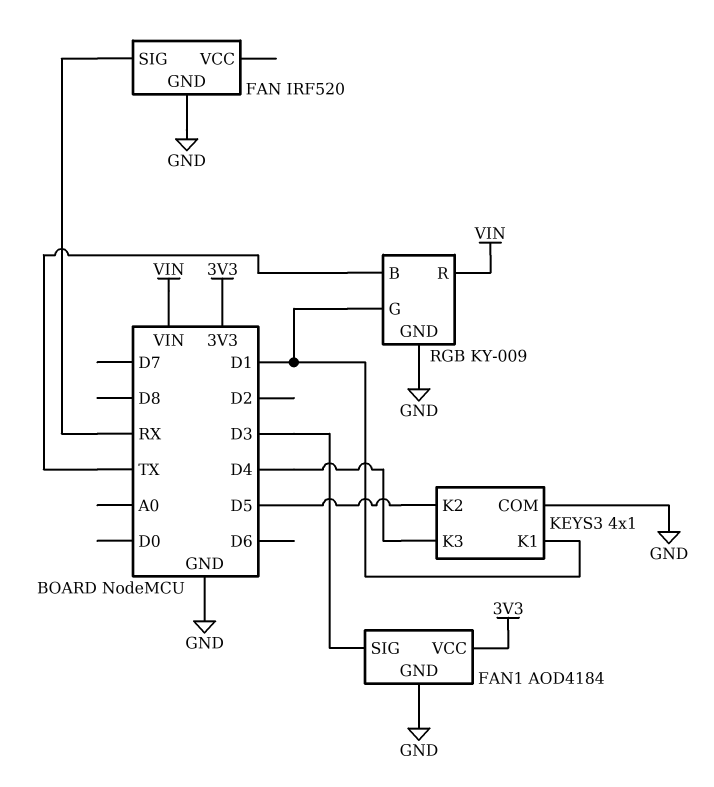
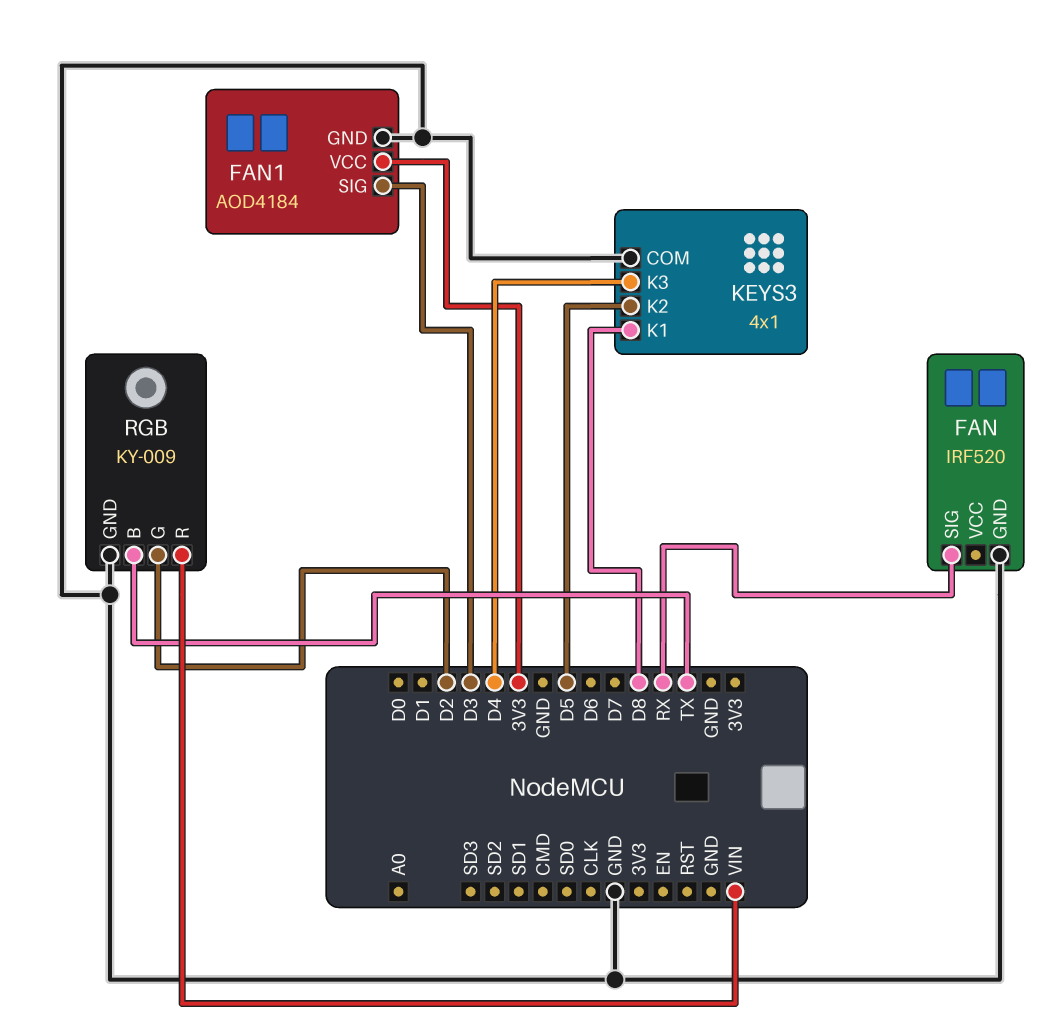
KEYS3 pin K1: D1 -> D8
RGB pin G: D1 -> D2

